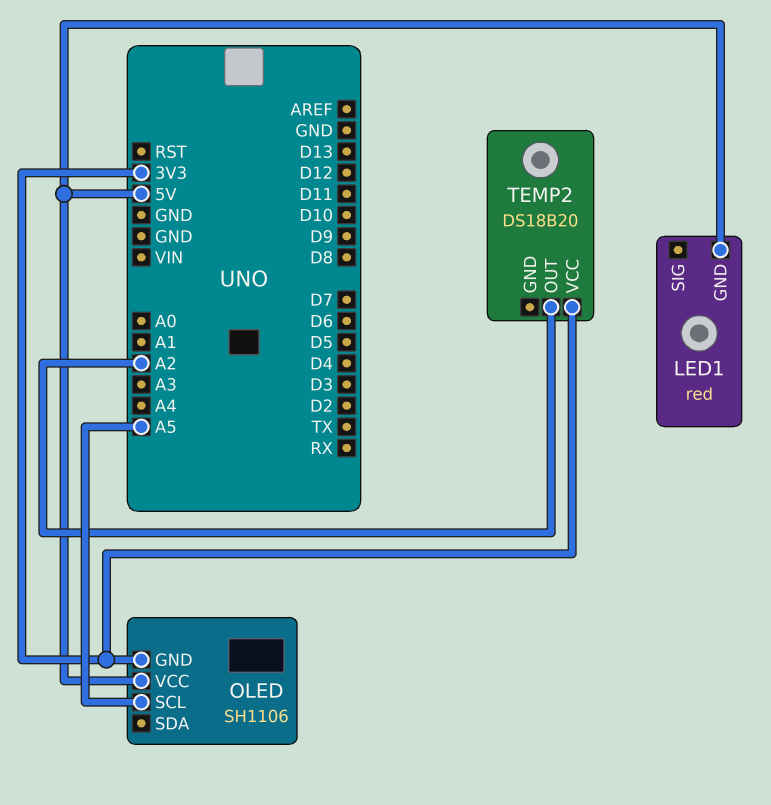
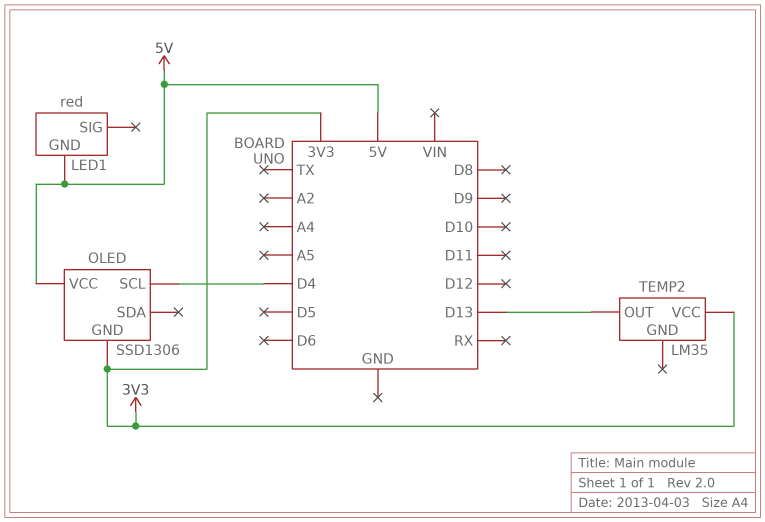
OLED: SH1106 -> SSD1306
OLED pin SCL: A5 -> D4
TEMP2: DS18B20 -> LM35
TEMP2 pin OUT: A2 -> D13

